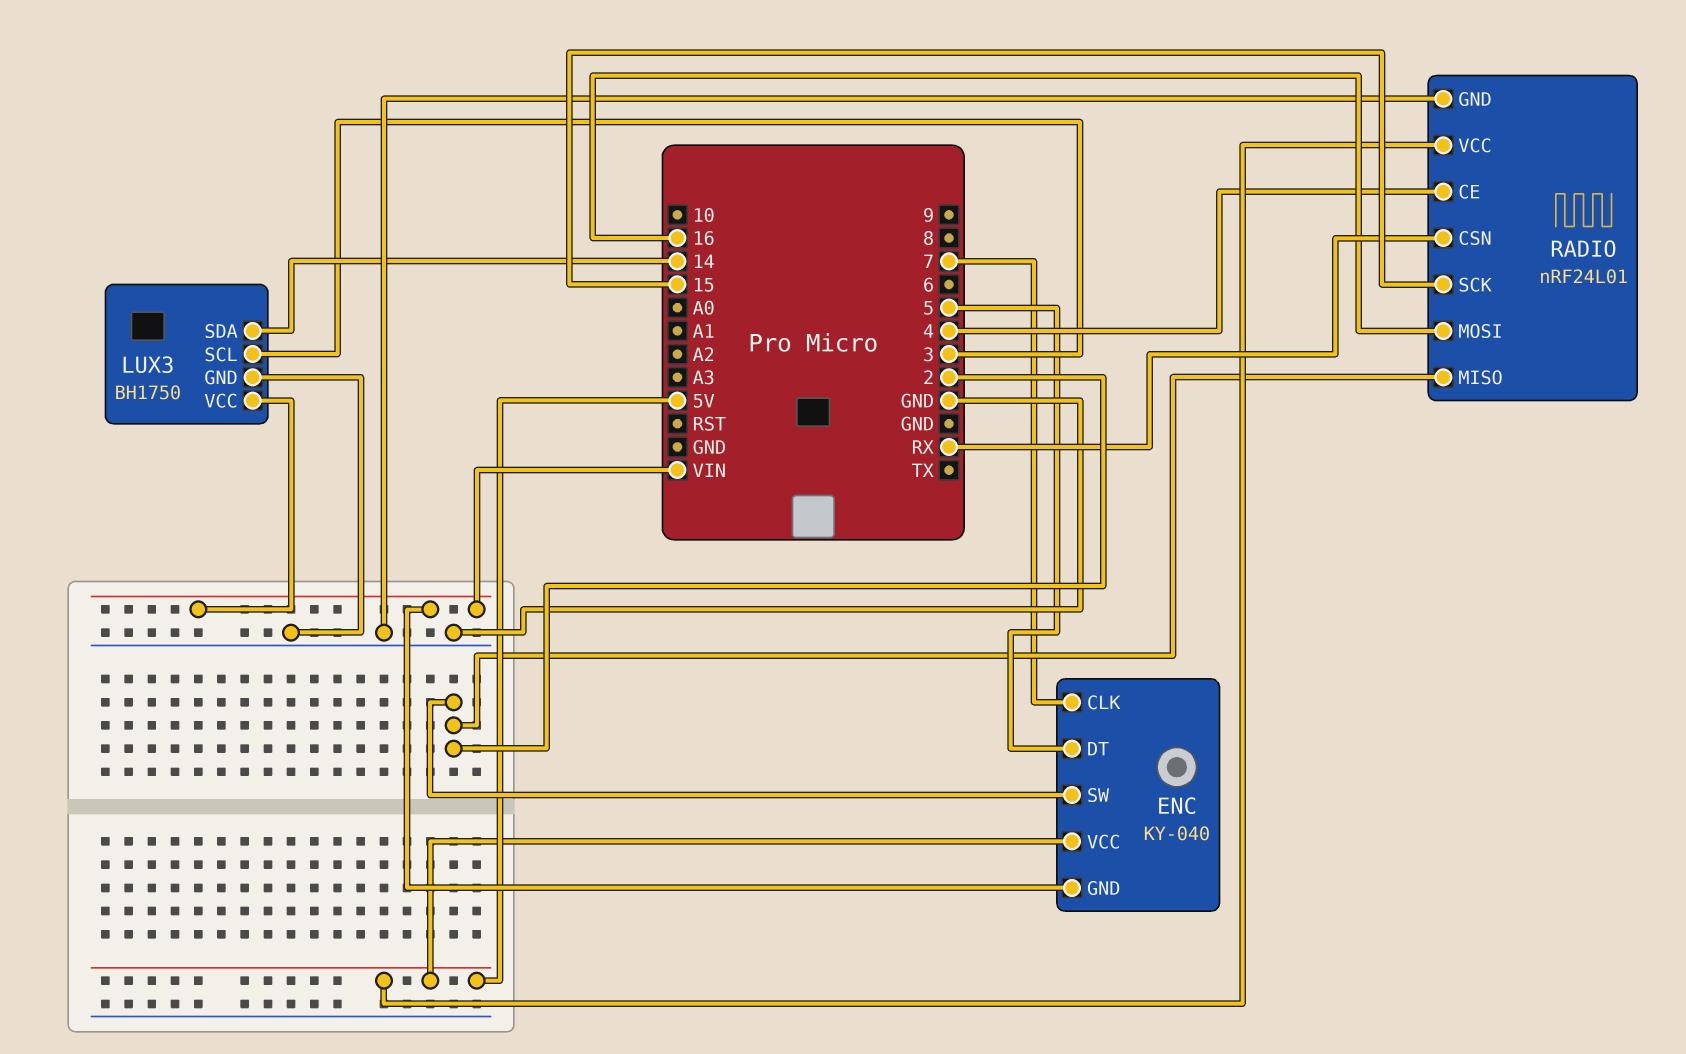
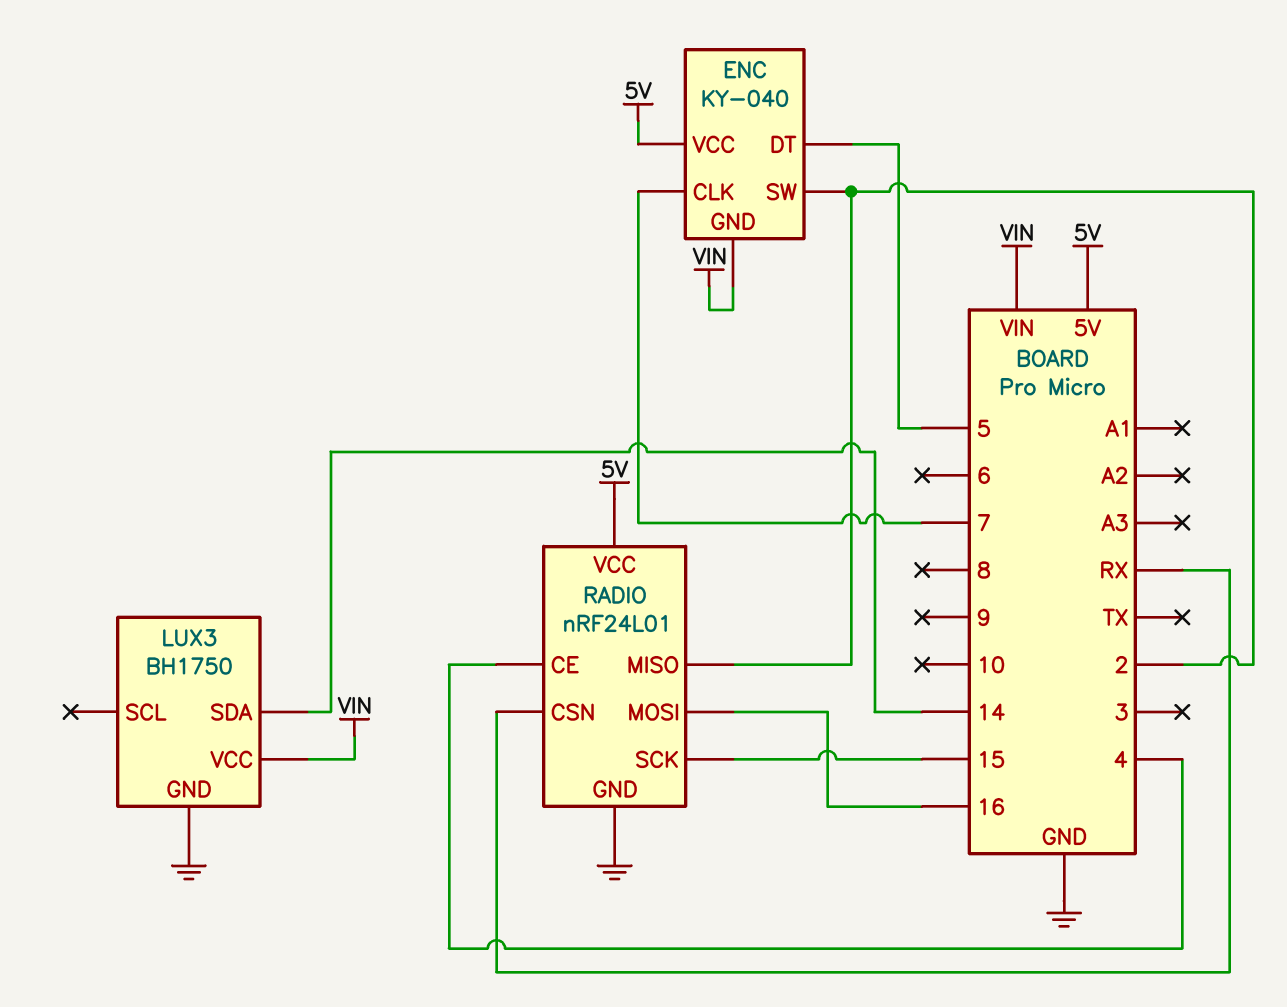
LUX3 pin SCL: 3 -> none

